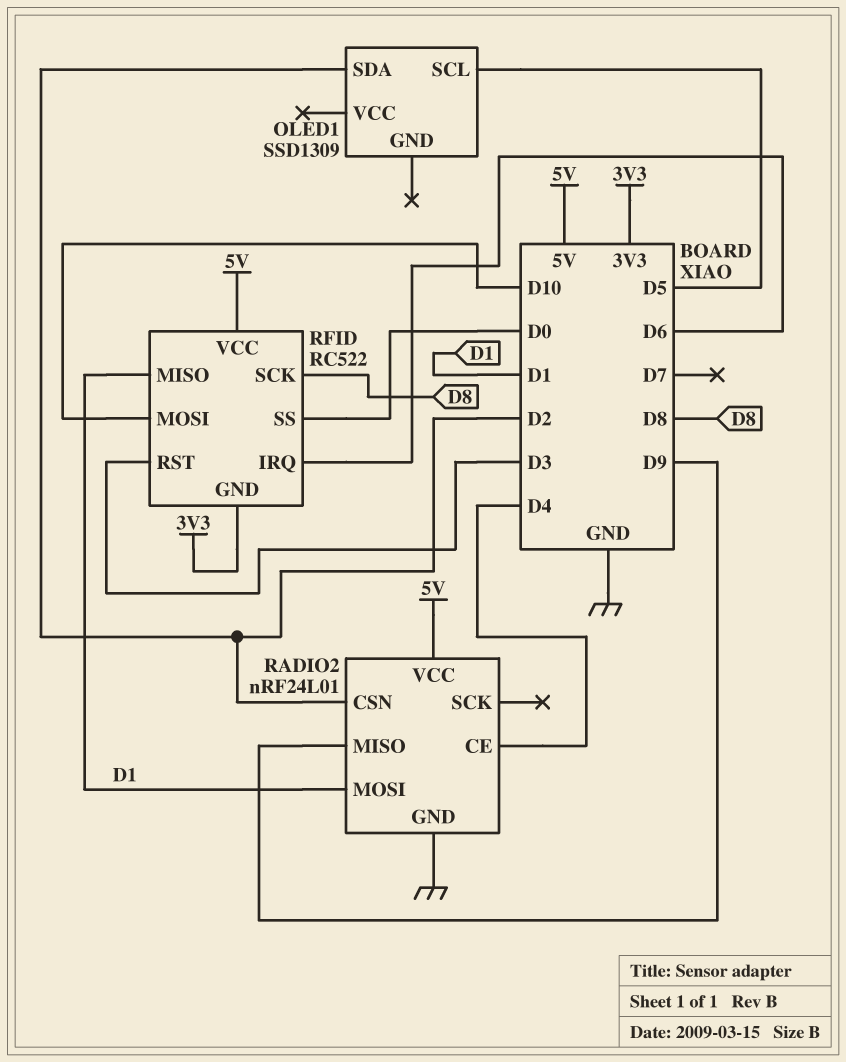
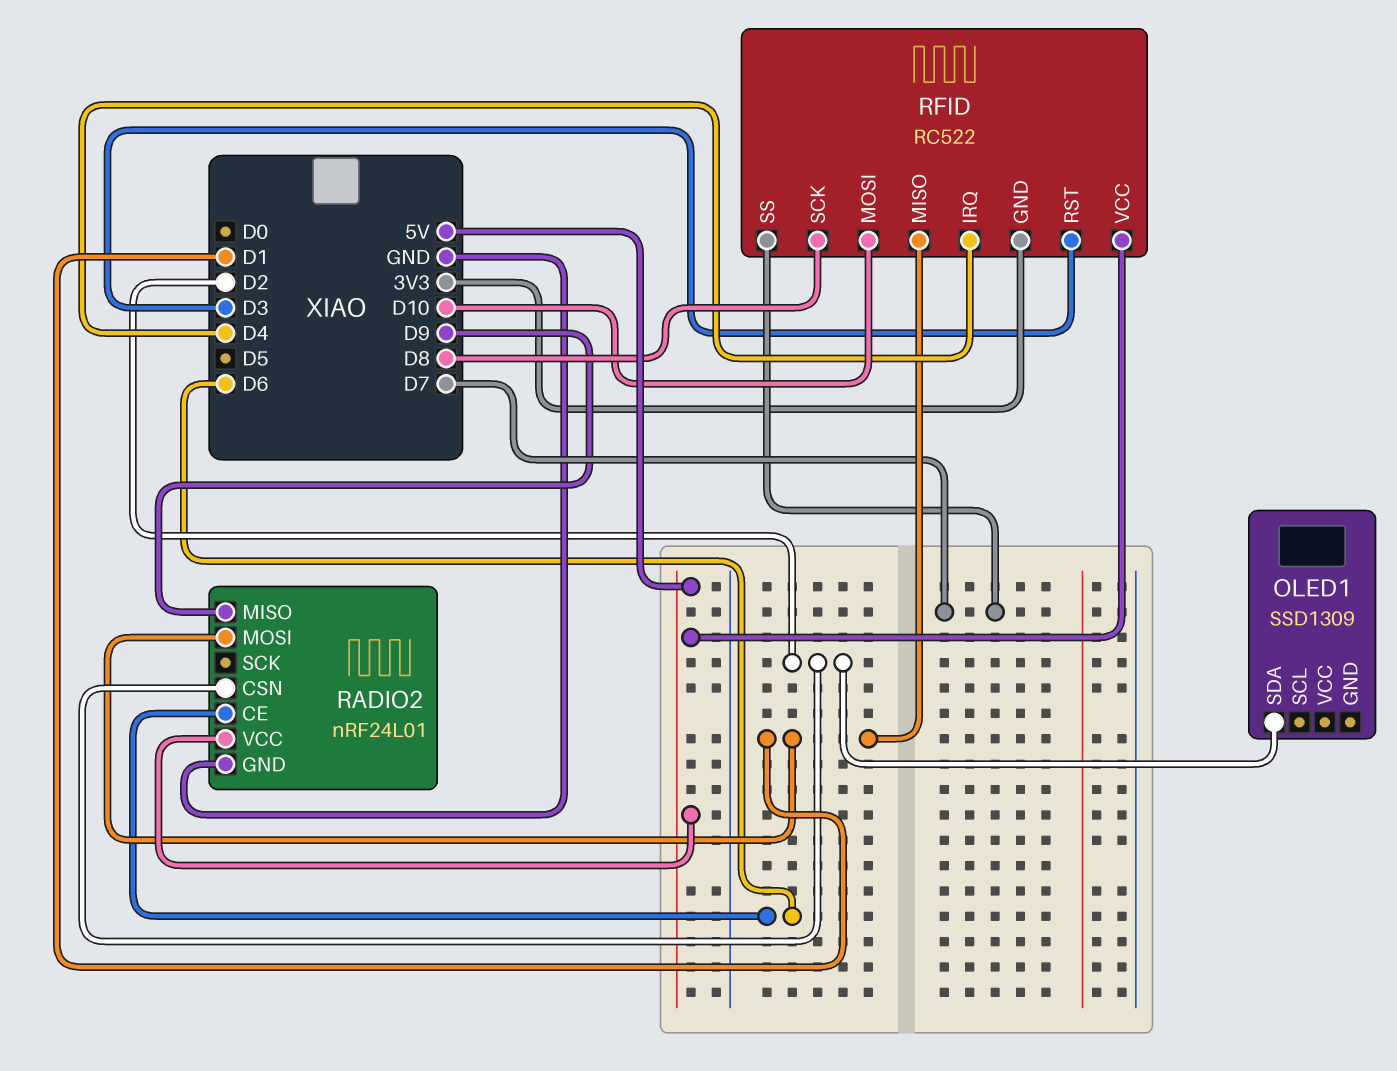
OLED1 pin SCL: D5 -> none
RADIO2 pin CE: D4 -> D6
RFID pin IRQ: D6 -> D4
RFID pin SS: D0 -> D7

